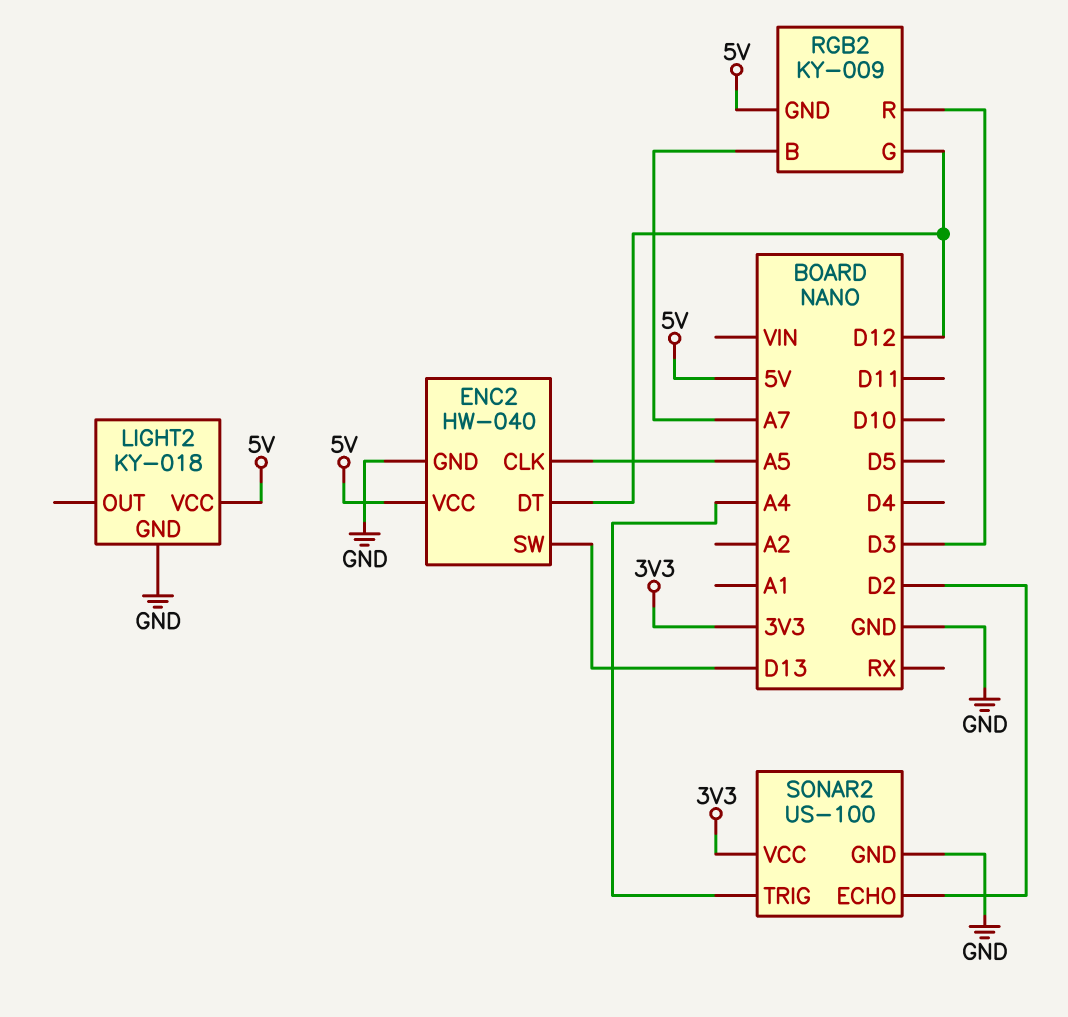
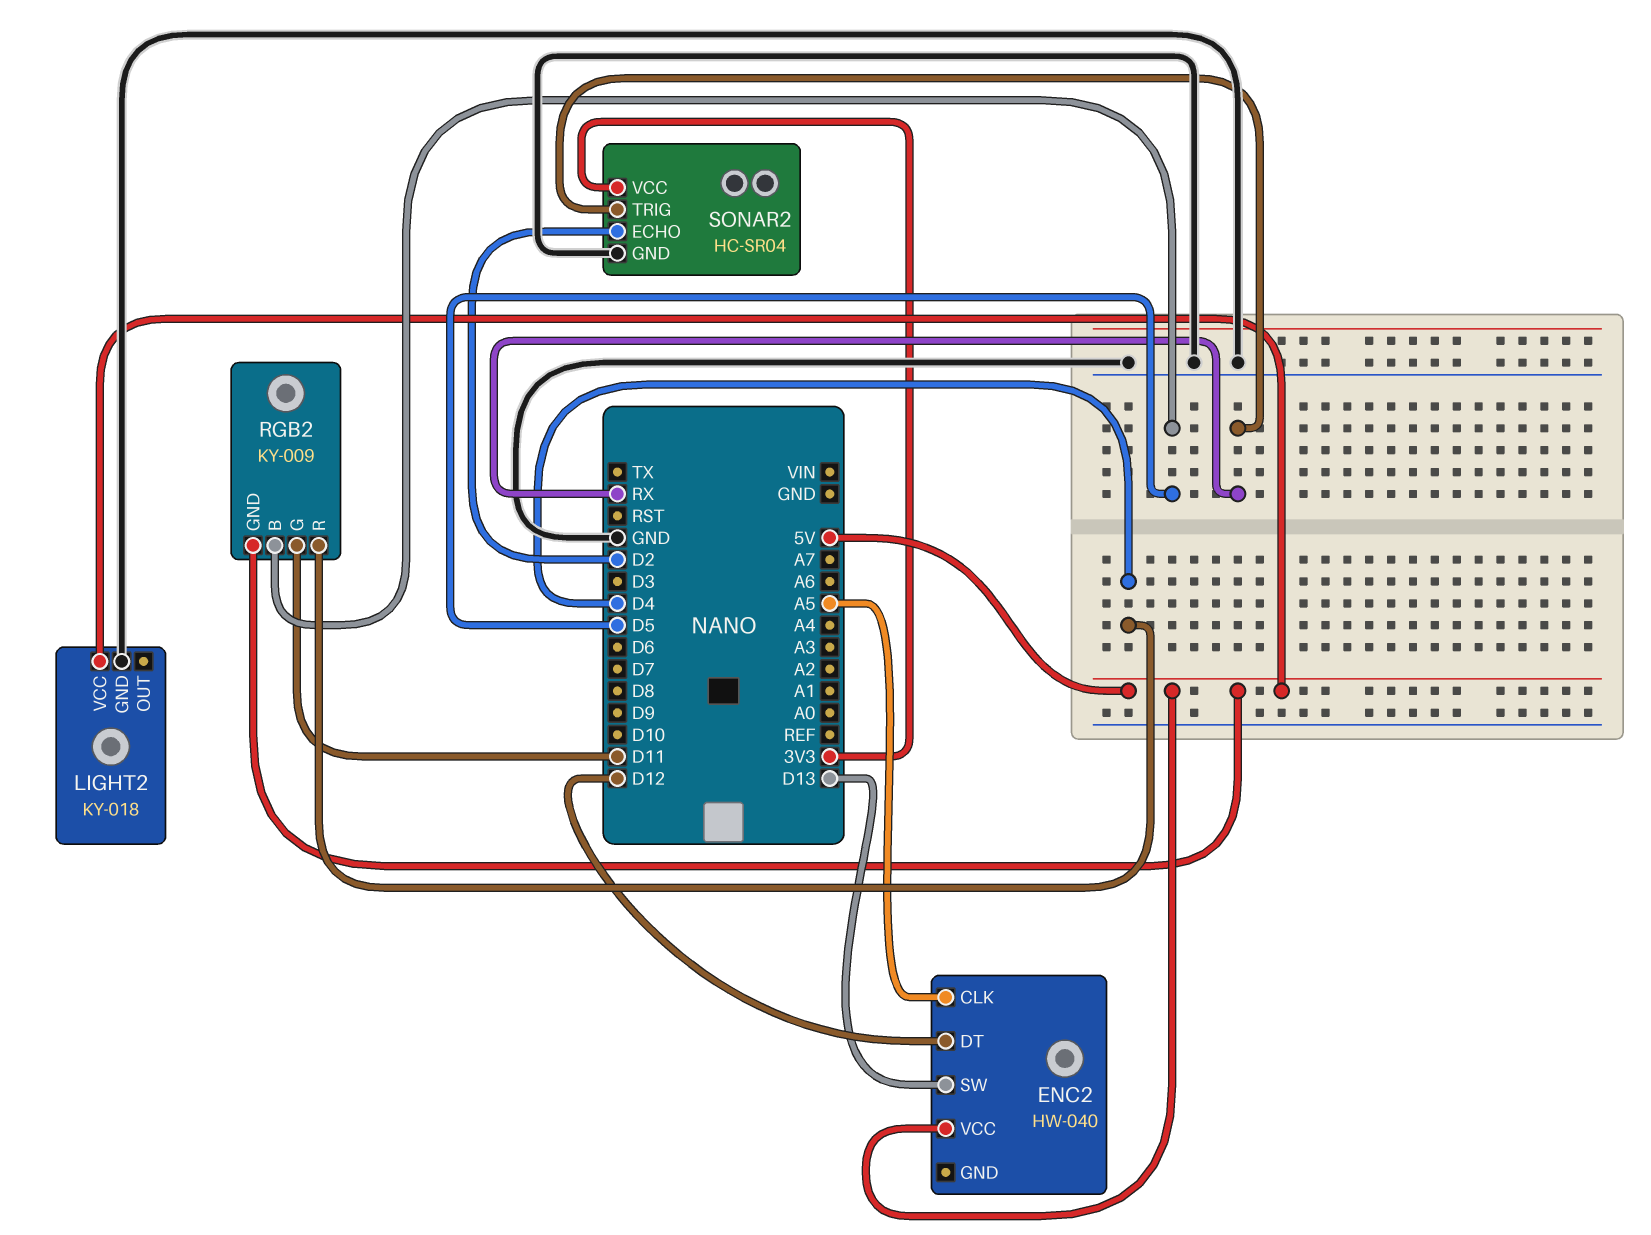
ENC2 pin GND: GND -> none
RGB2 pin B: A7 -> D5
RGB2 pin G: D12 -> D11
RGB2 pin R: D3 -> D4
SONAR2: US-100 -> HC-SR04
SONAR2 pin TRIG: A4 -> RX

